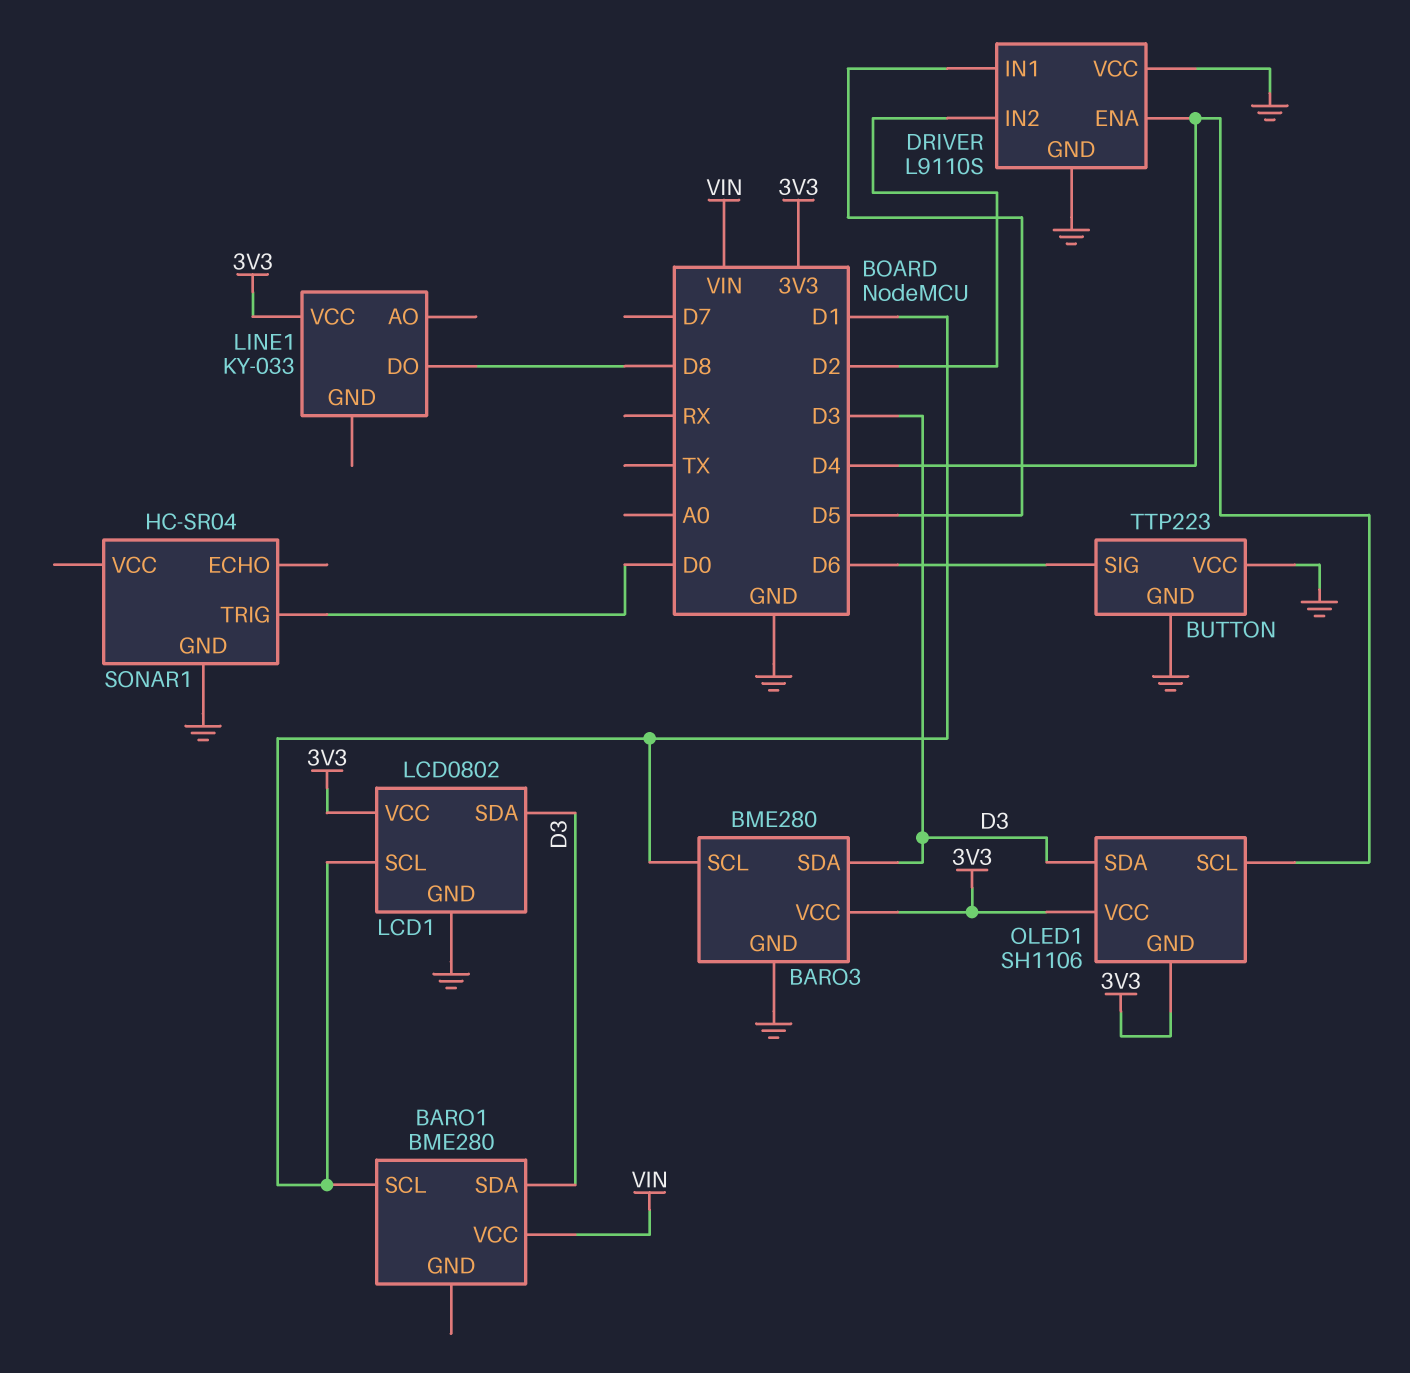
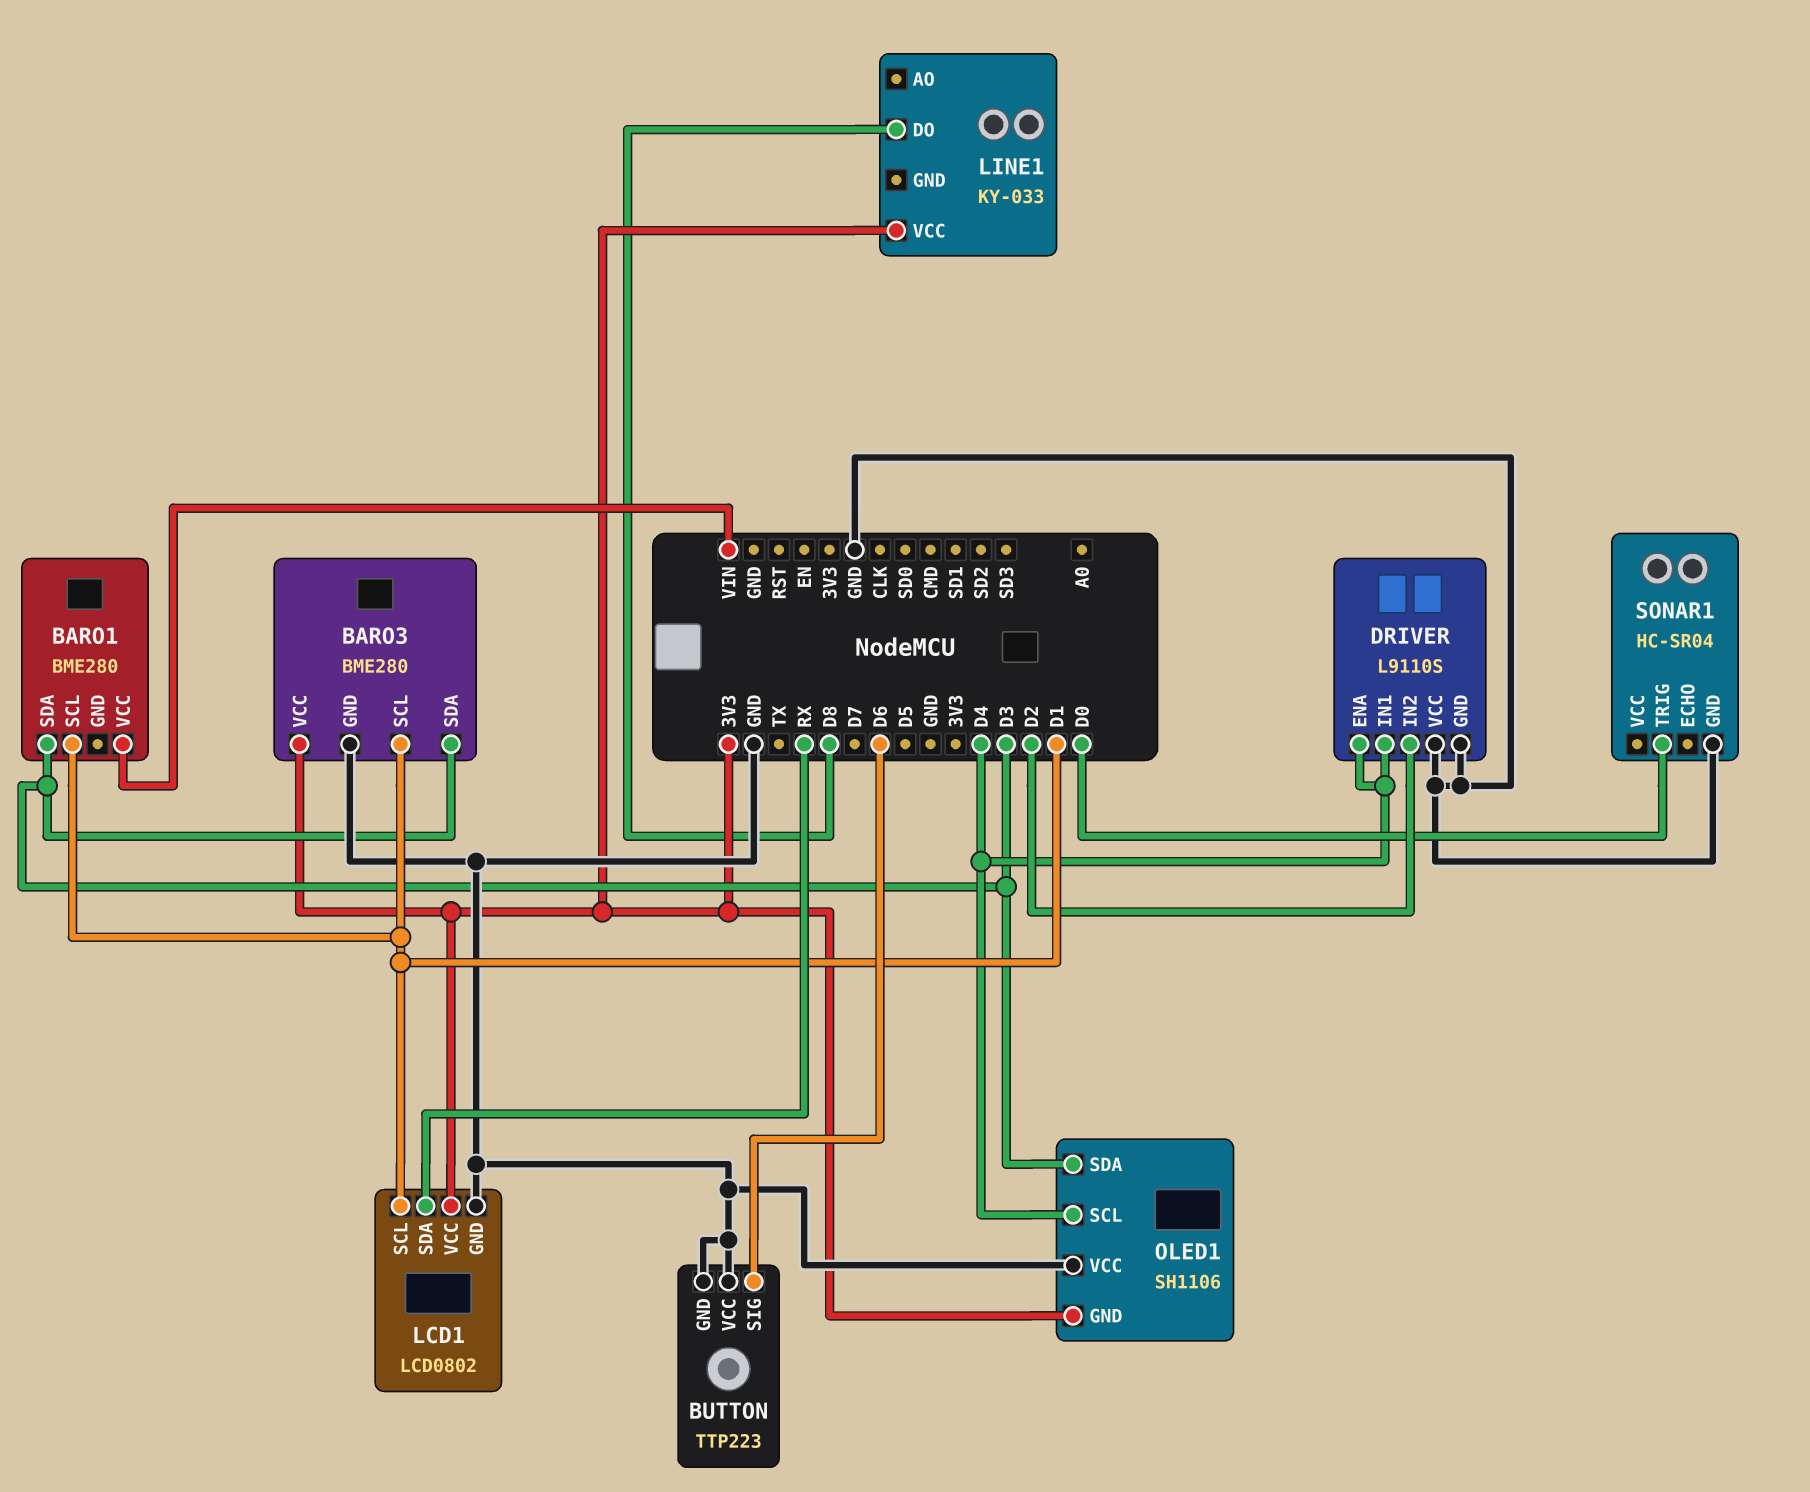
DRIVER pin IN1: D5 -> D4
LCD1 pin SDA: D3 -> RX
OLED1 pin VCC: 3V3 -> GND

